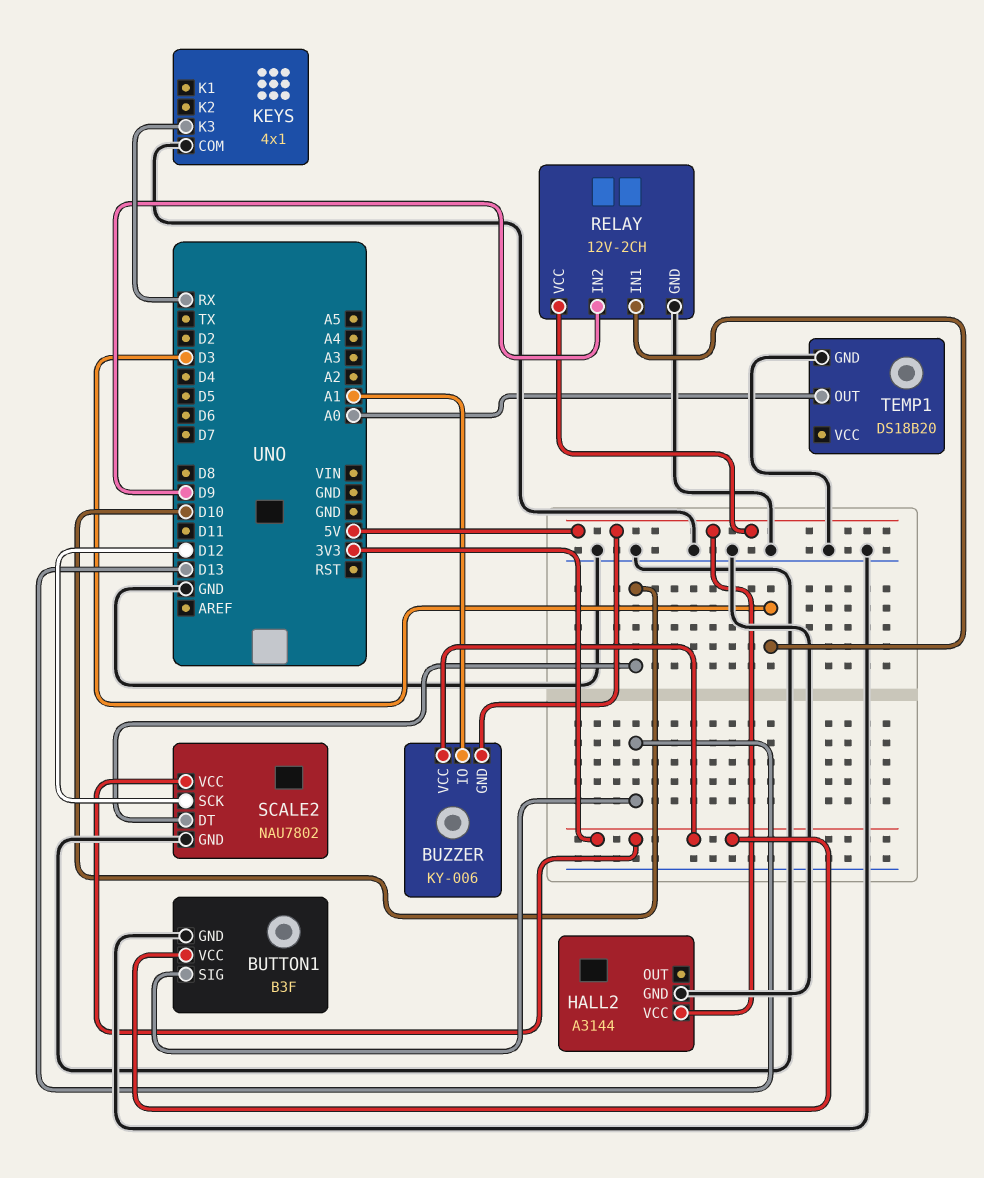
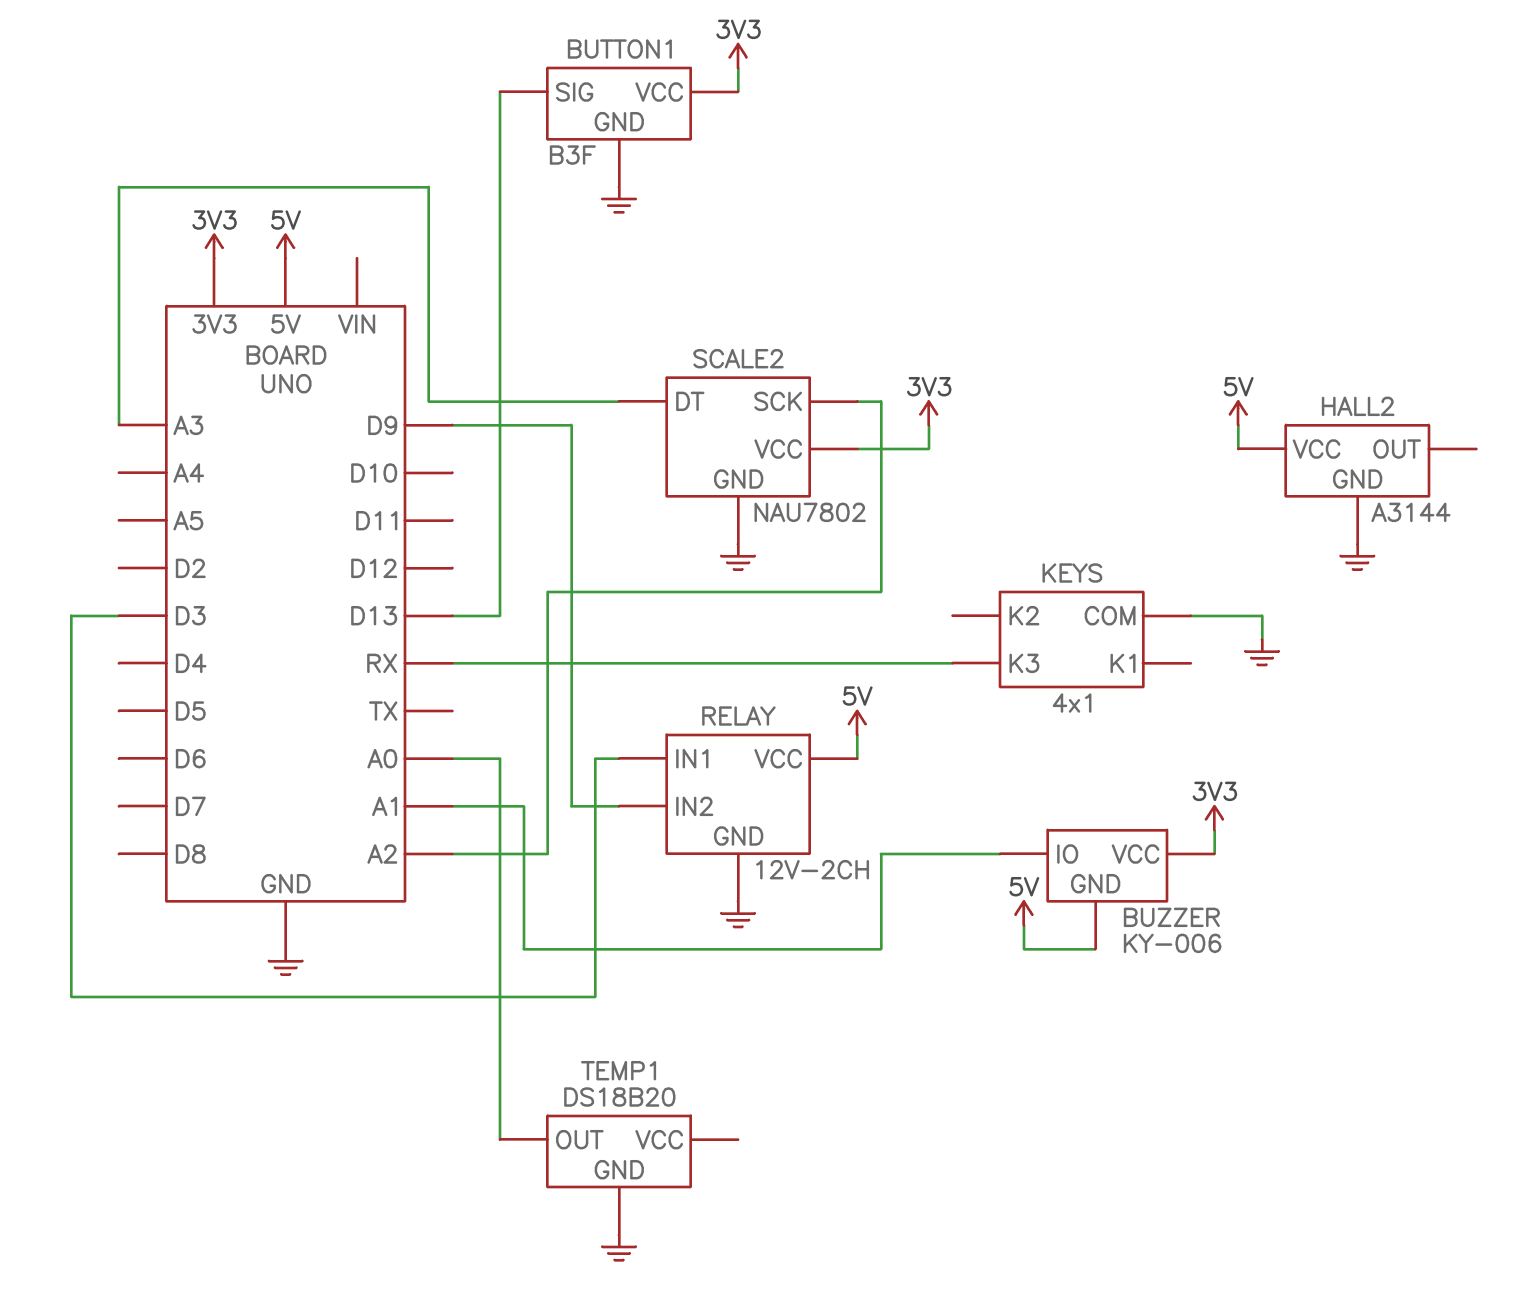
SCALE2 pin DT: D10 -> A3
SCALE2 pin SCK: D12 -> A2

